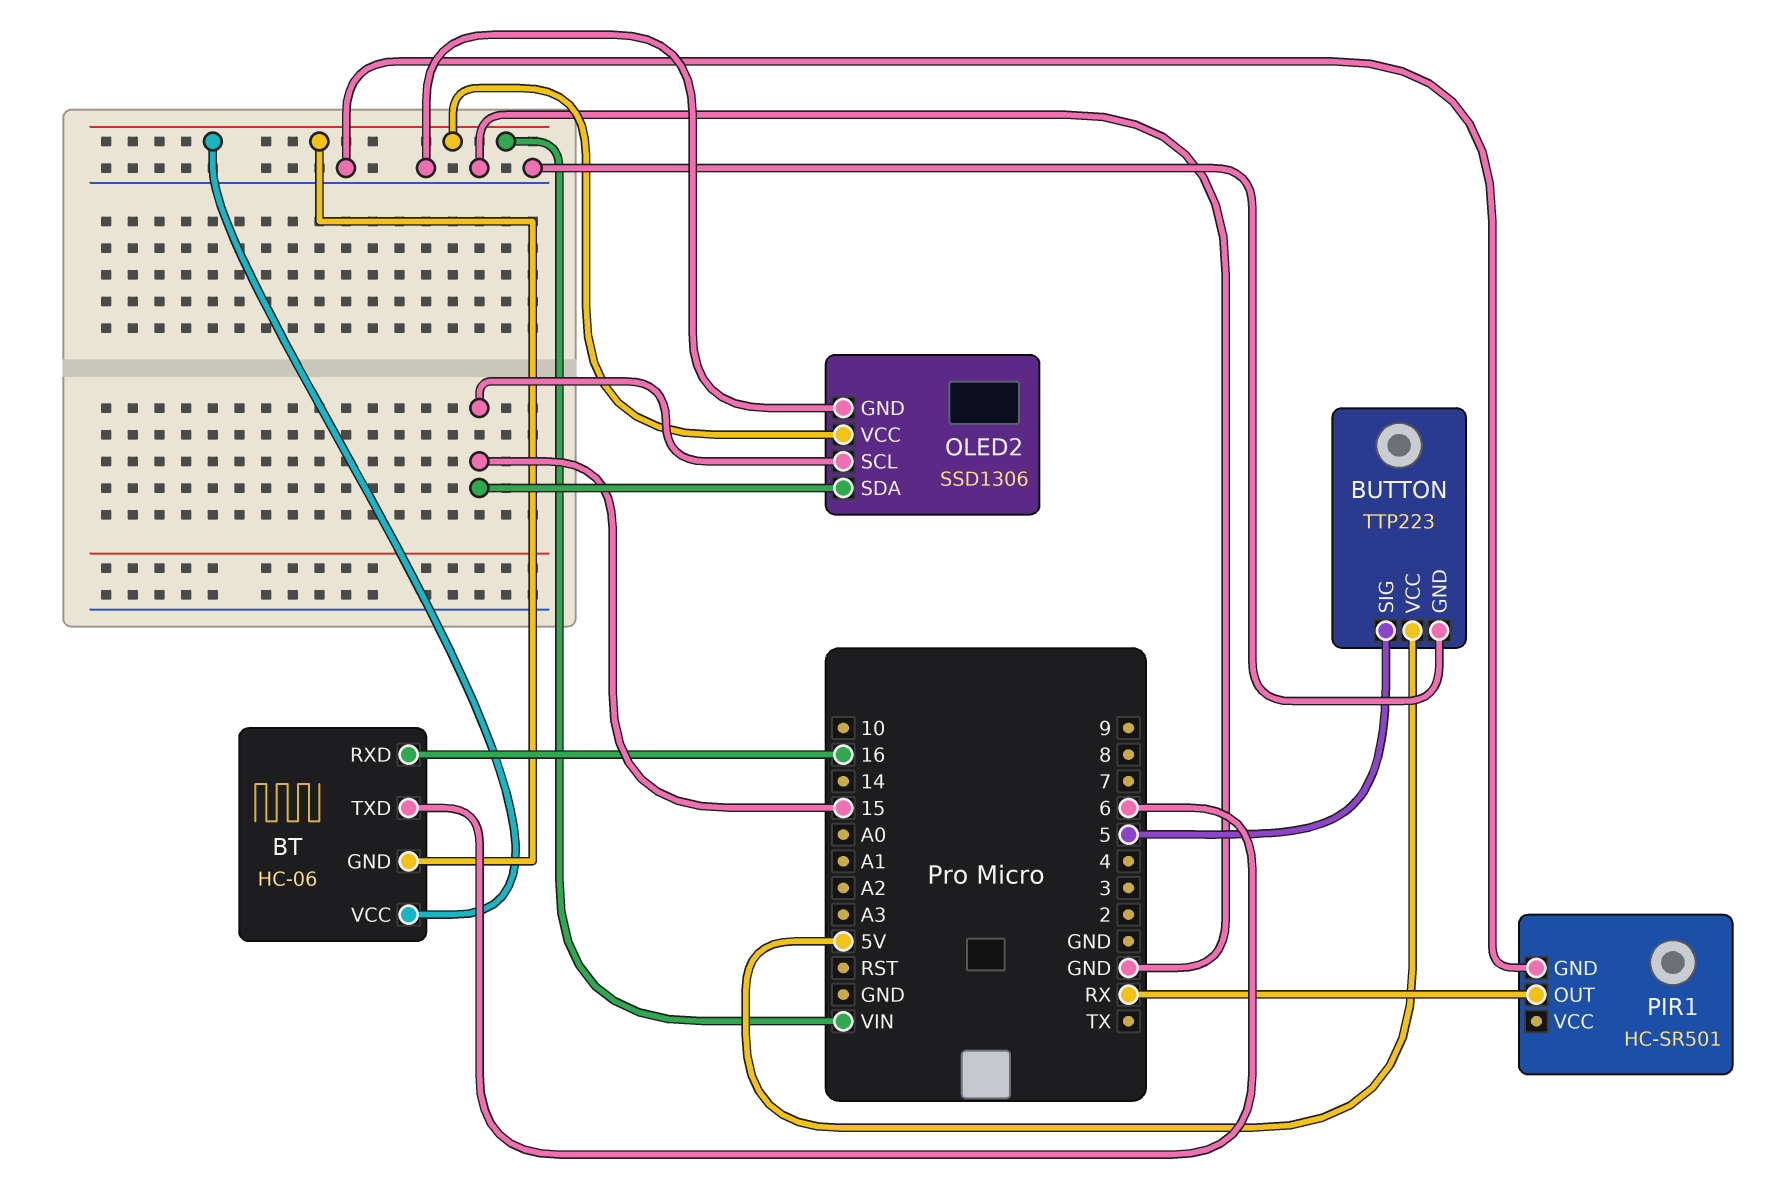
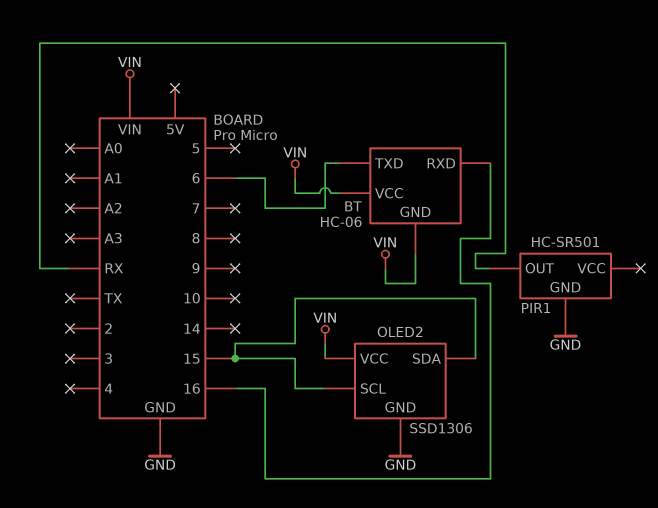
BUTTON: TTP223 -> none
BUTTON pin GND: GND -> none
BUTTON pin SIG: 5 -> none
BUTTON pin VCC: 5V -> none

